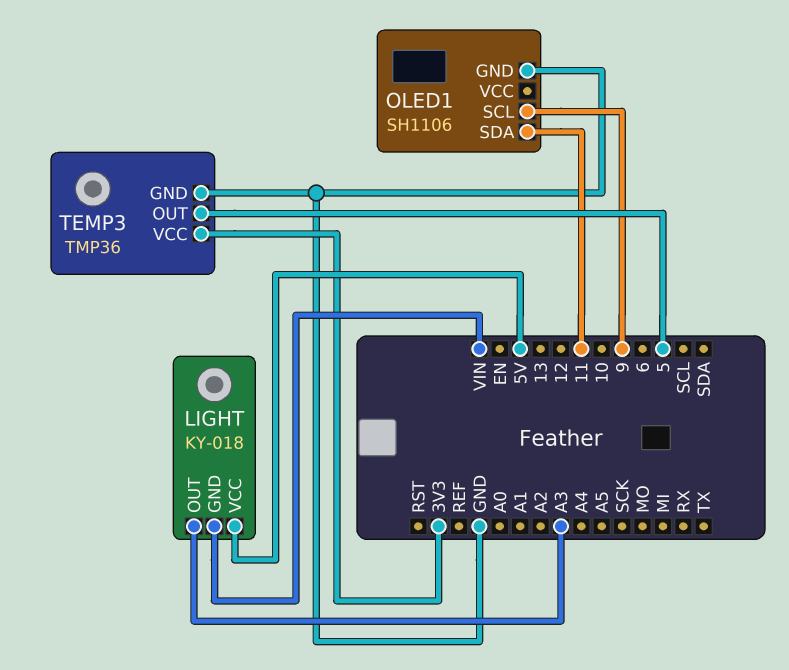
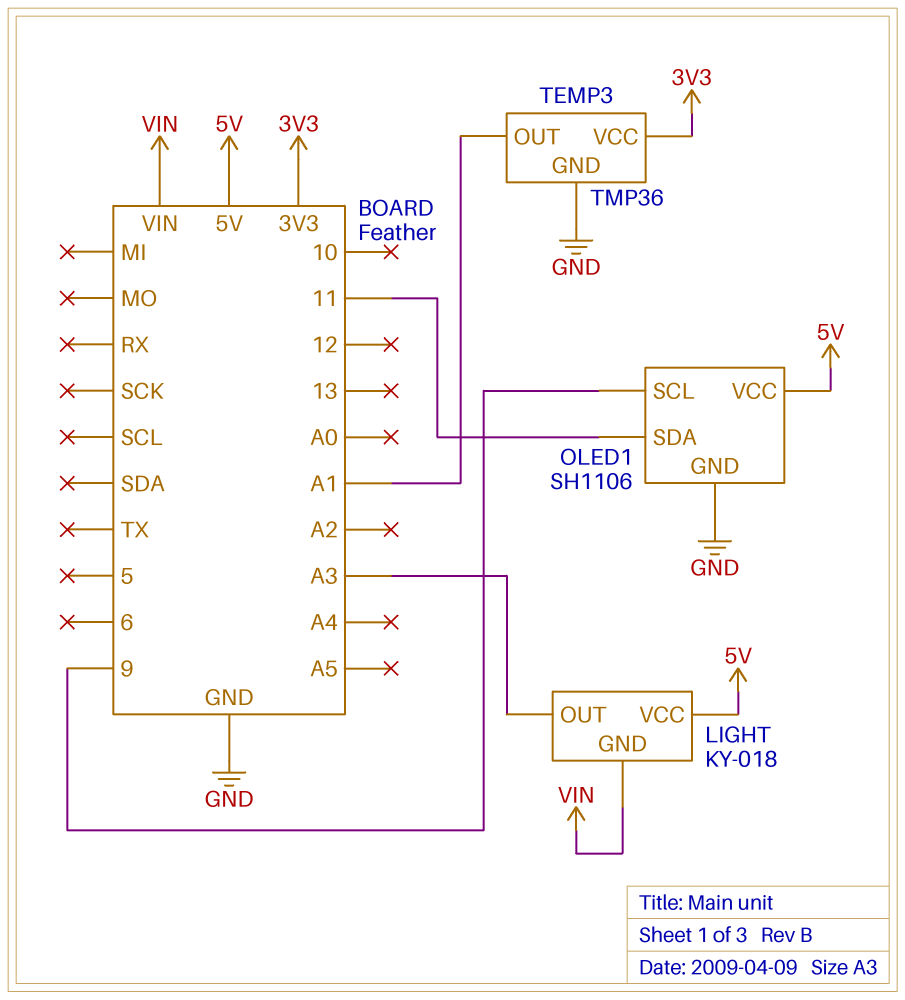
OLED1 pin VCC: none -> 5V
TEMP3 pin OUT: 5 -> A1

